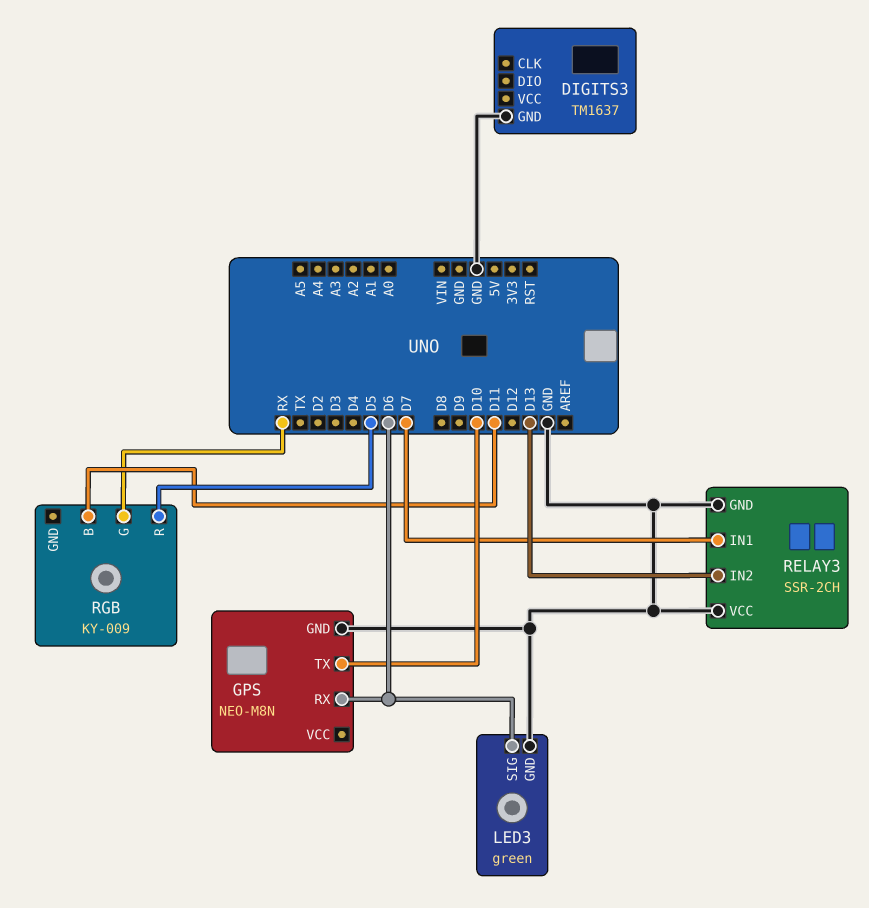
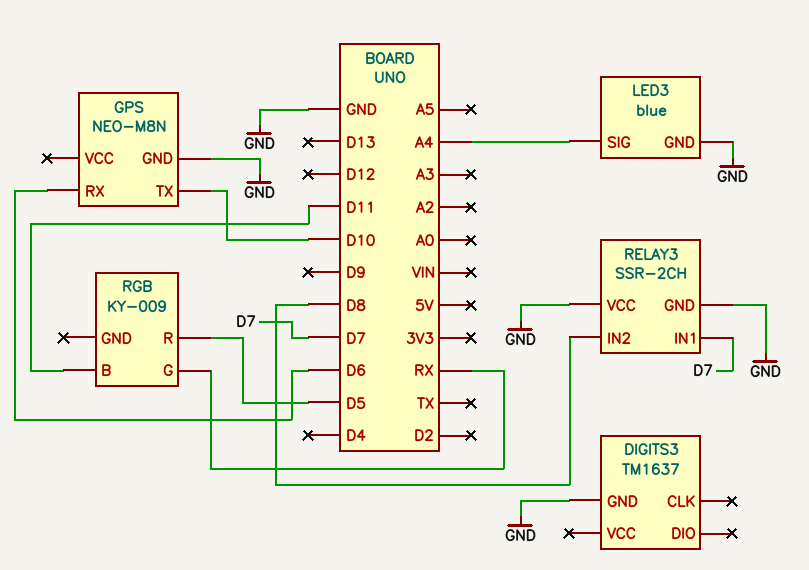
LED3: green -> blue
LED3 pin SIG: D6 -> A4
RELAY3 pin IN2: D13 -> D8

